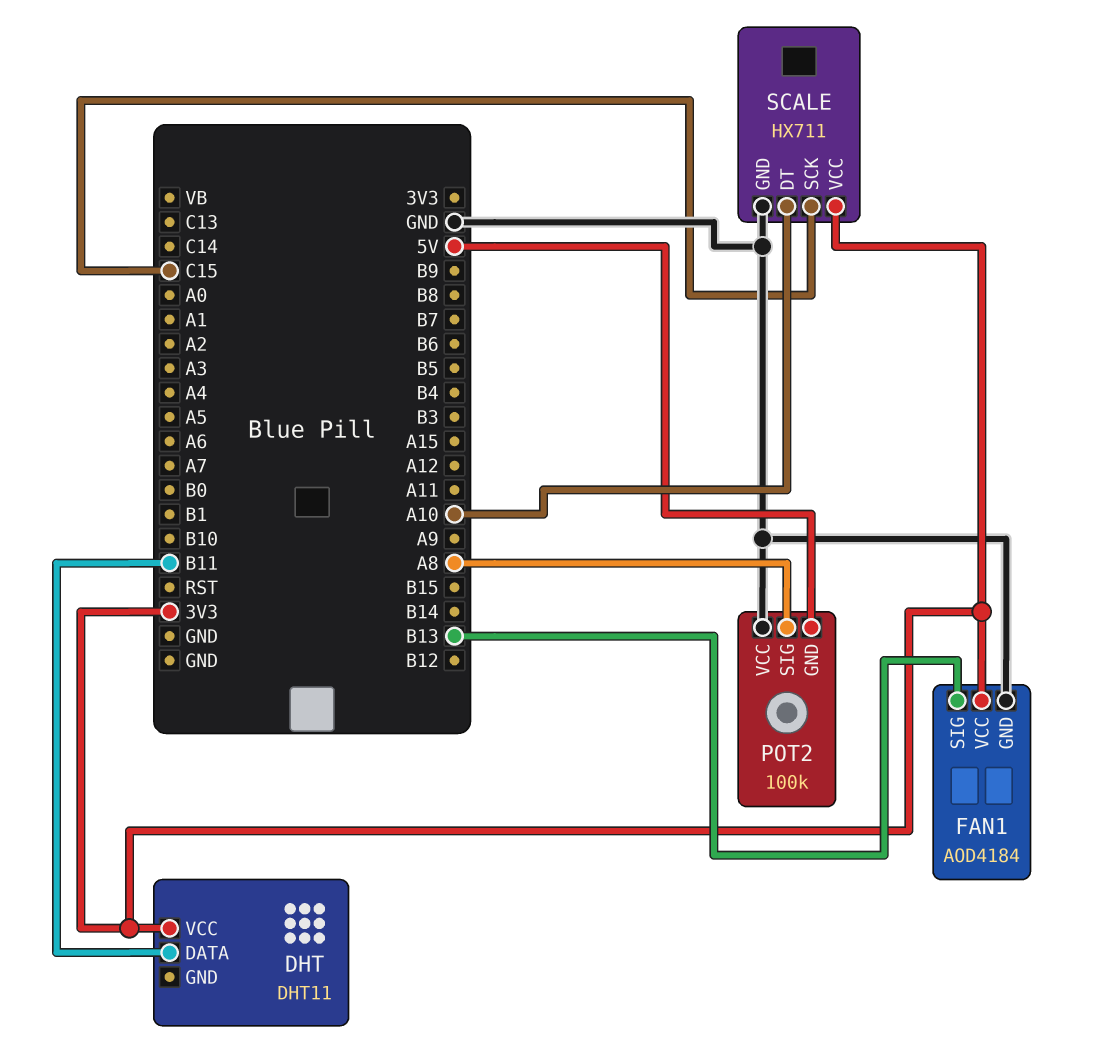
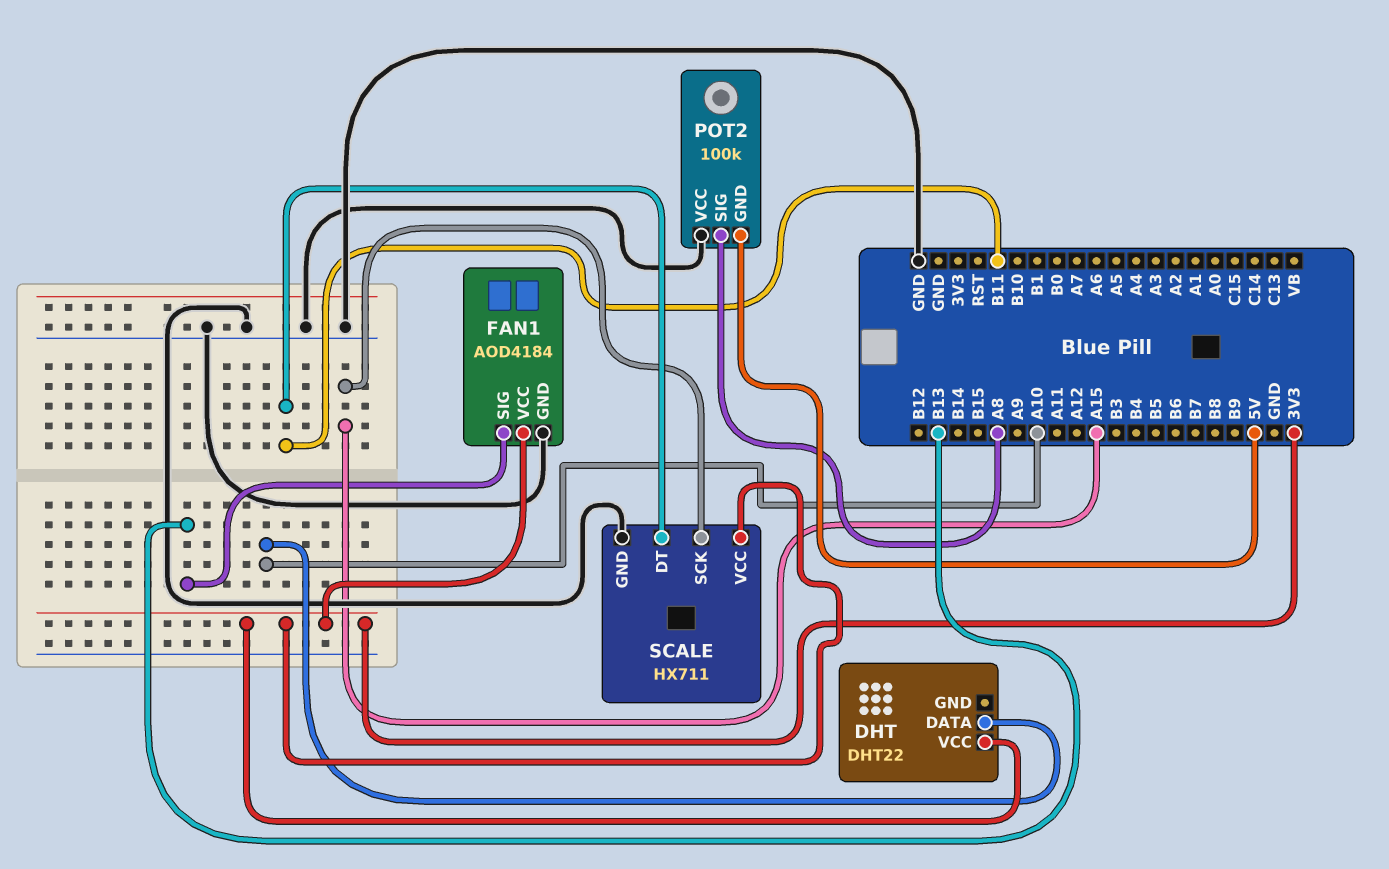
DHT: DHT11 -> DHT22
DHT pin DATA: B11 -> A10
SCALE pin DT: A10 -> B11
SCALE pin SCK: C15 -> A15

